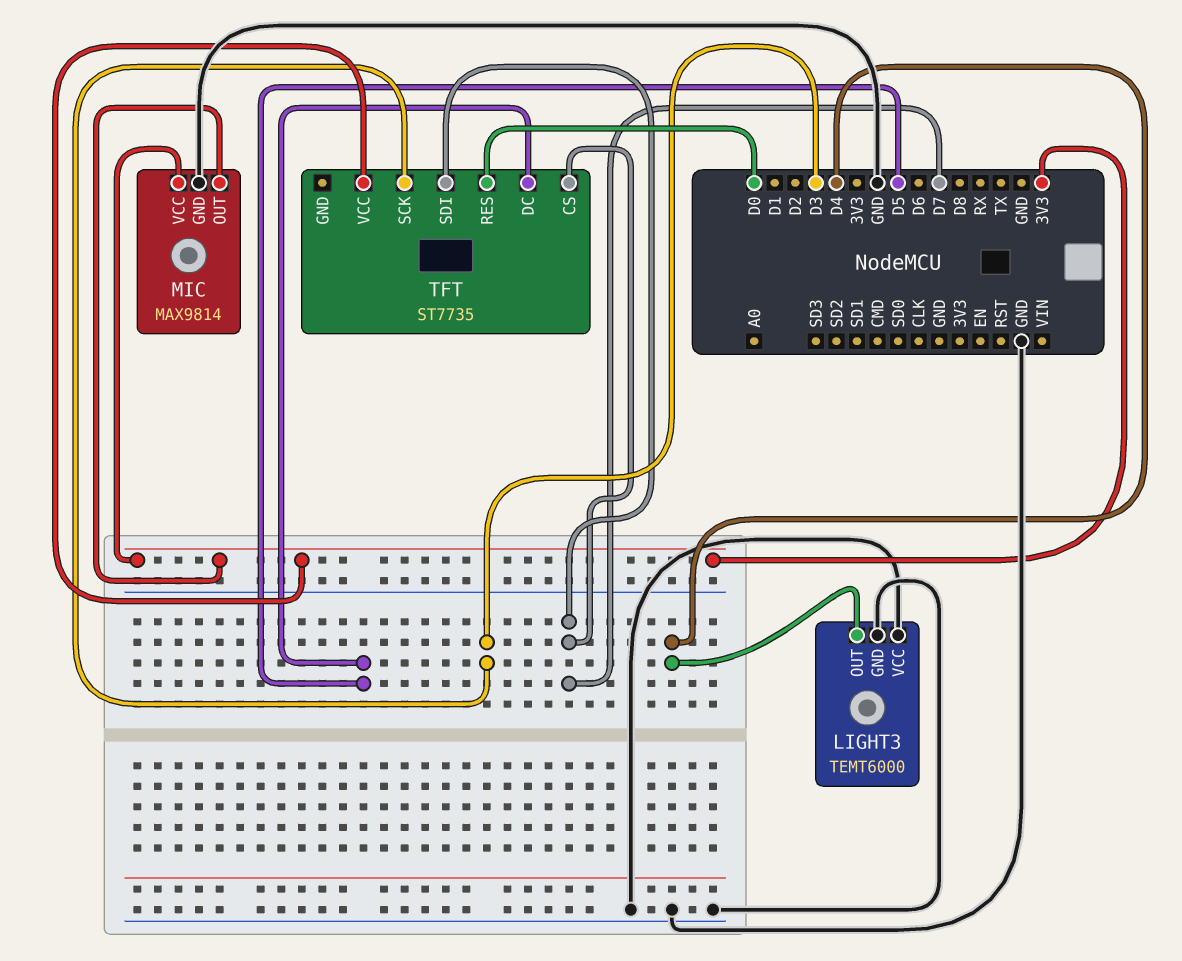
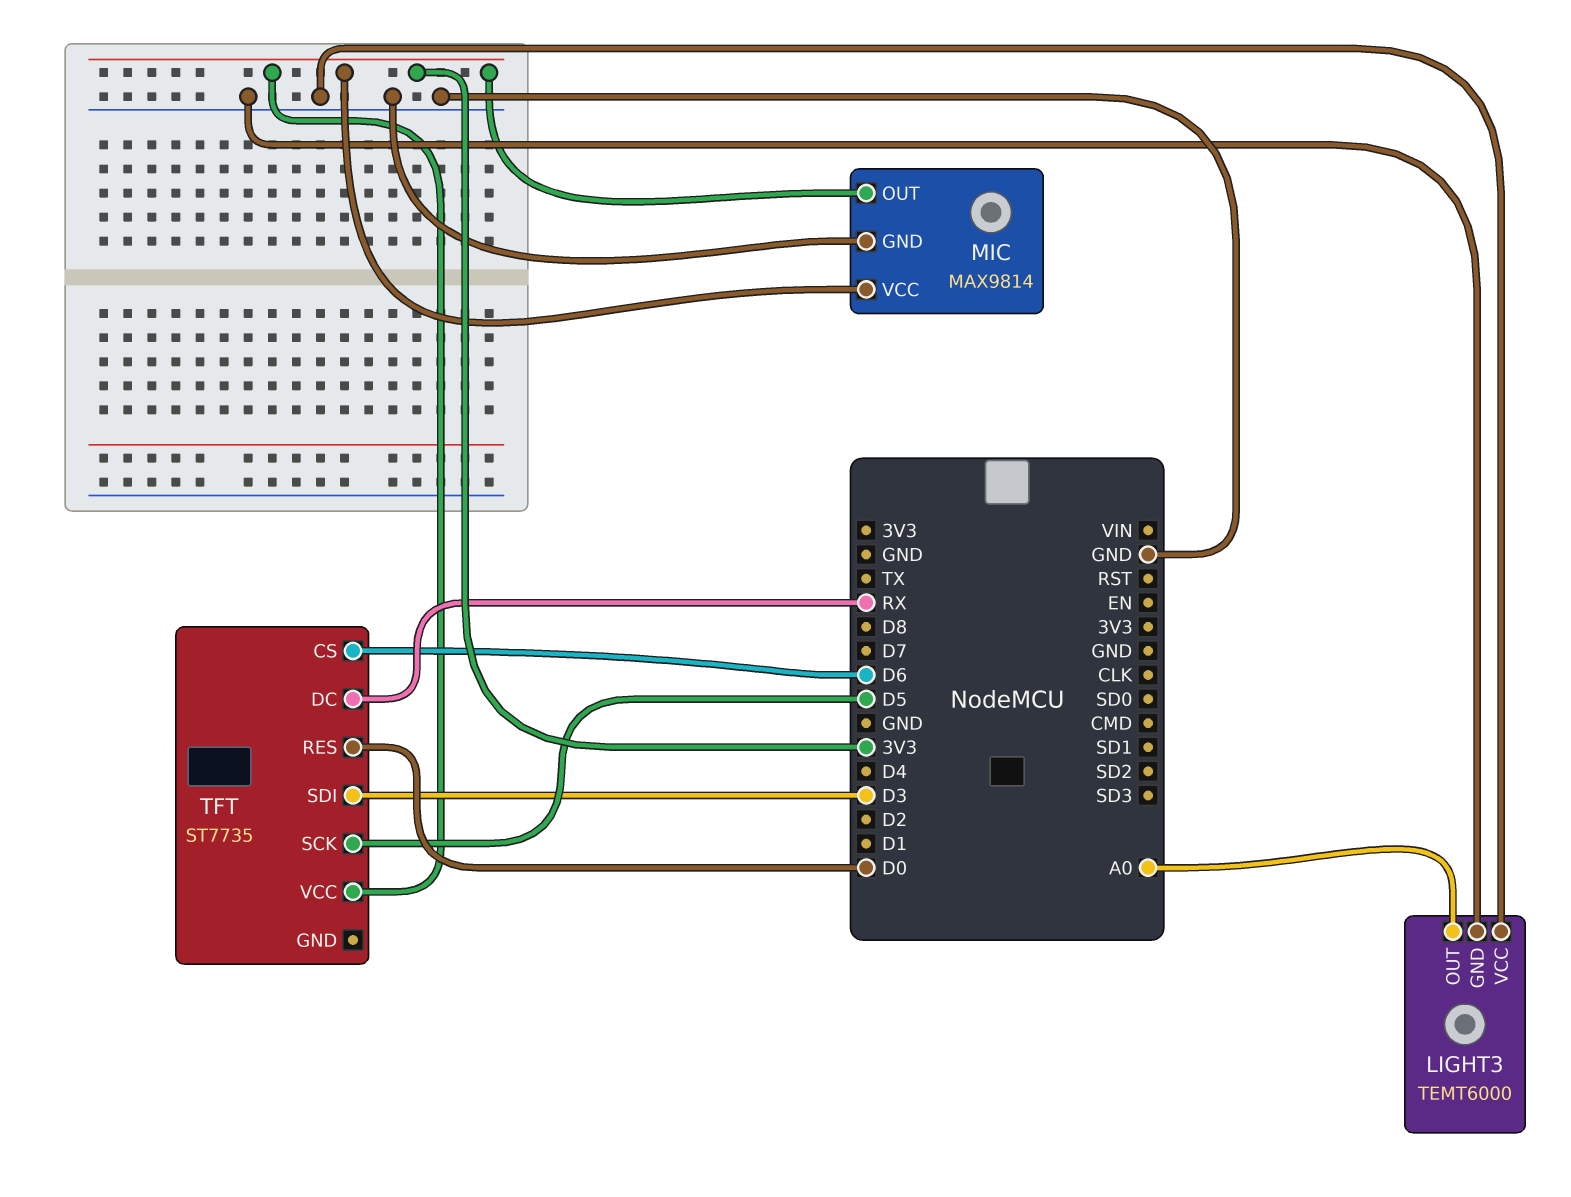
LIGHT3 pin OUT: D4 -> A0
TFT pin CS: D7 -> D6
TFT pin DC: D5 -> RX
TFT pin SCK: D3 -> D5
TFT pin SDI: D7 -> D3

